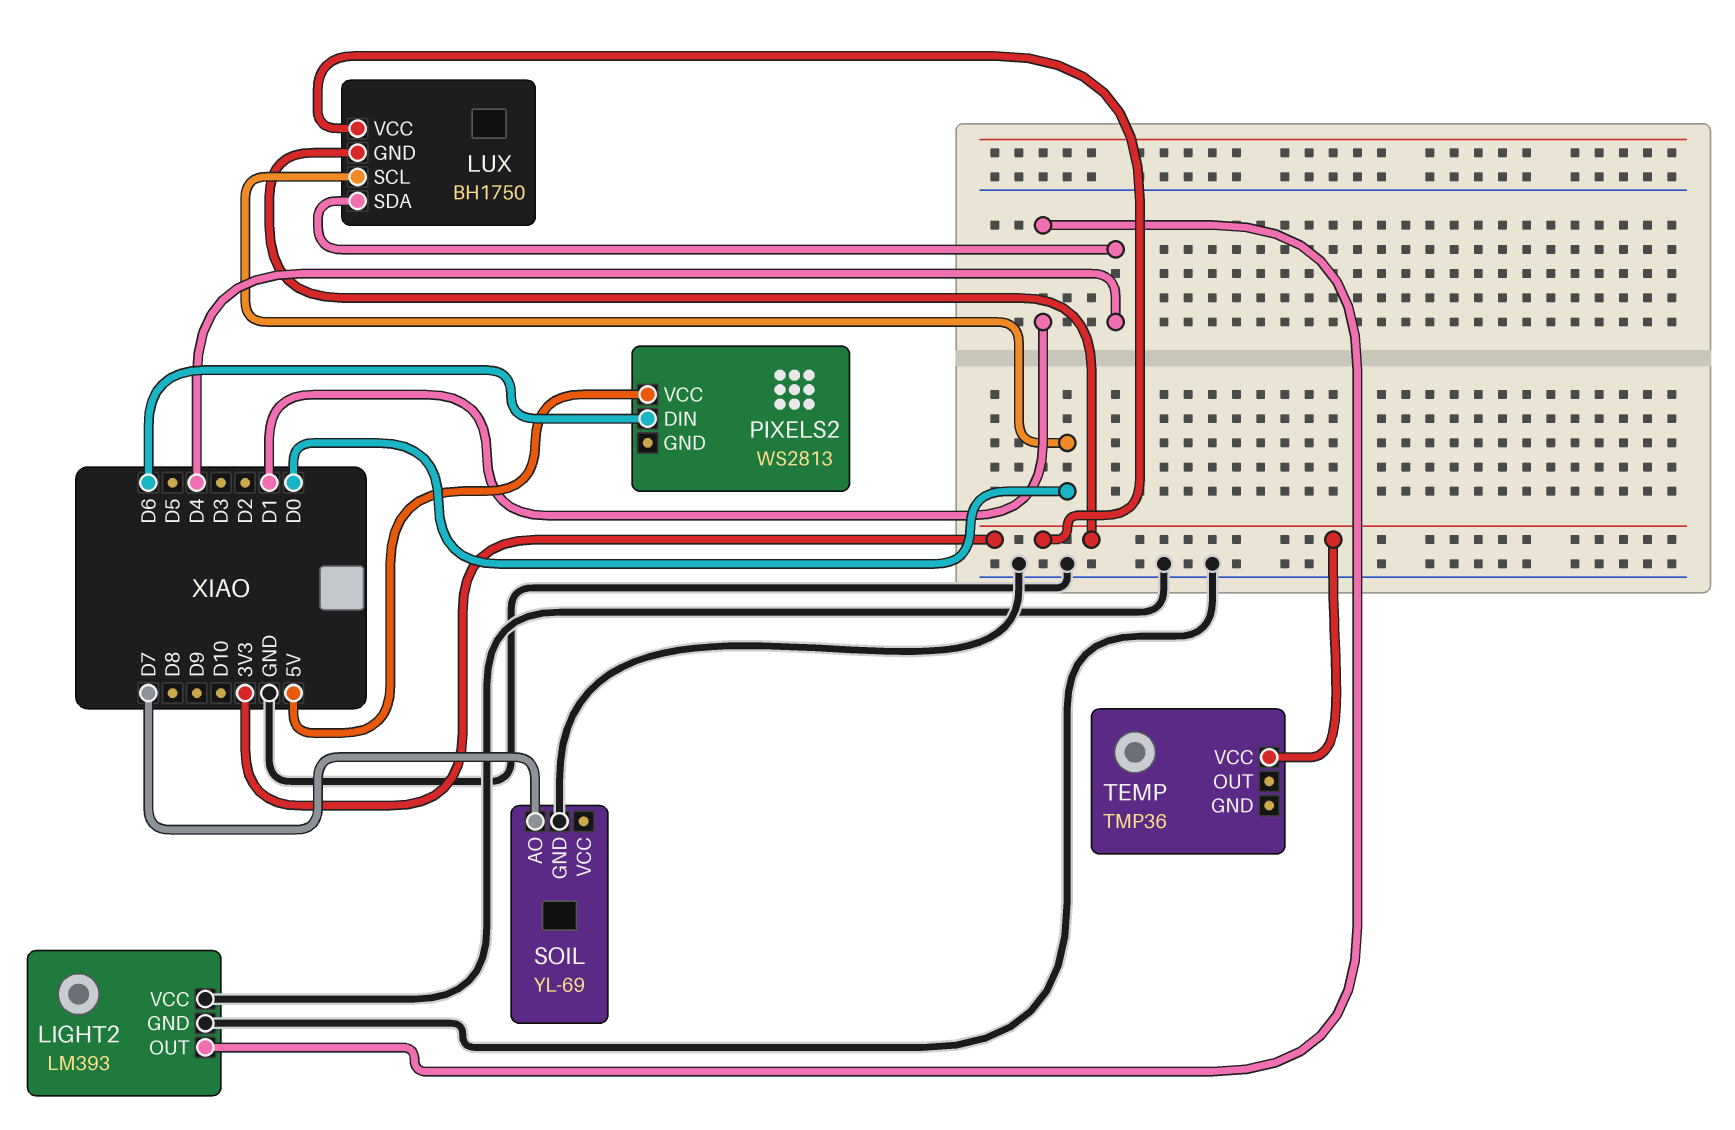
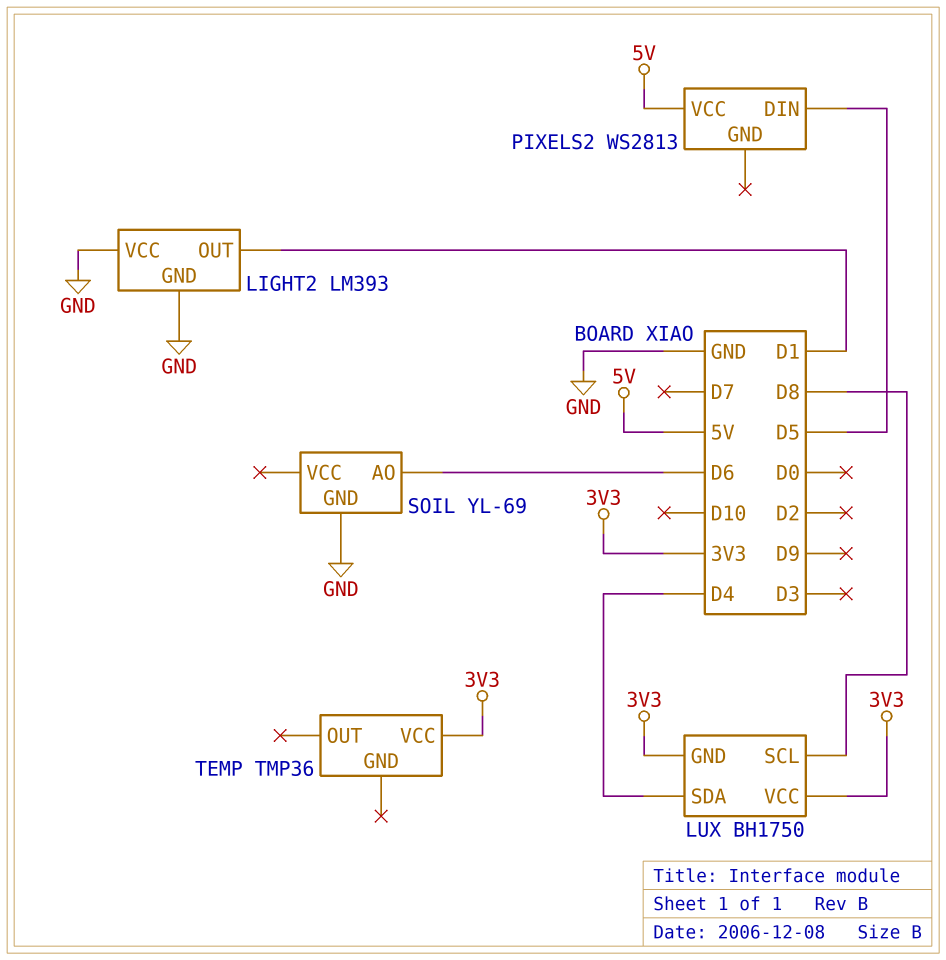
LUX pin SCL: D0 -> D8
PIXELS2 pin DIN: D6 -> D5
SOIL pin AO: D7 -> D6

